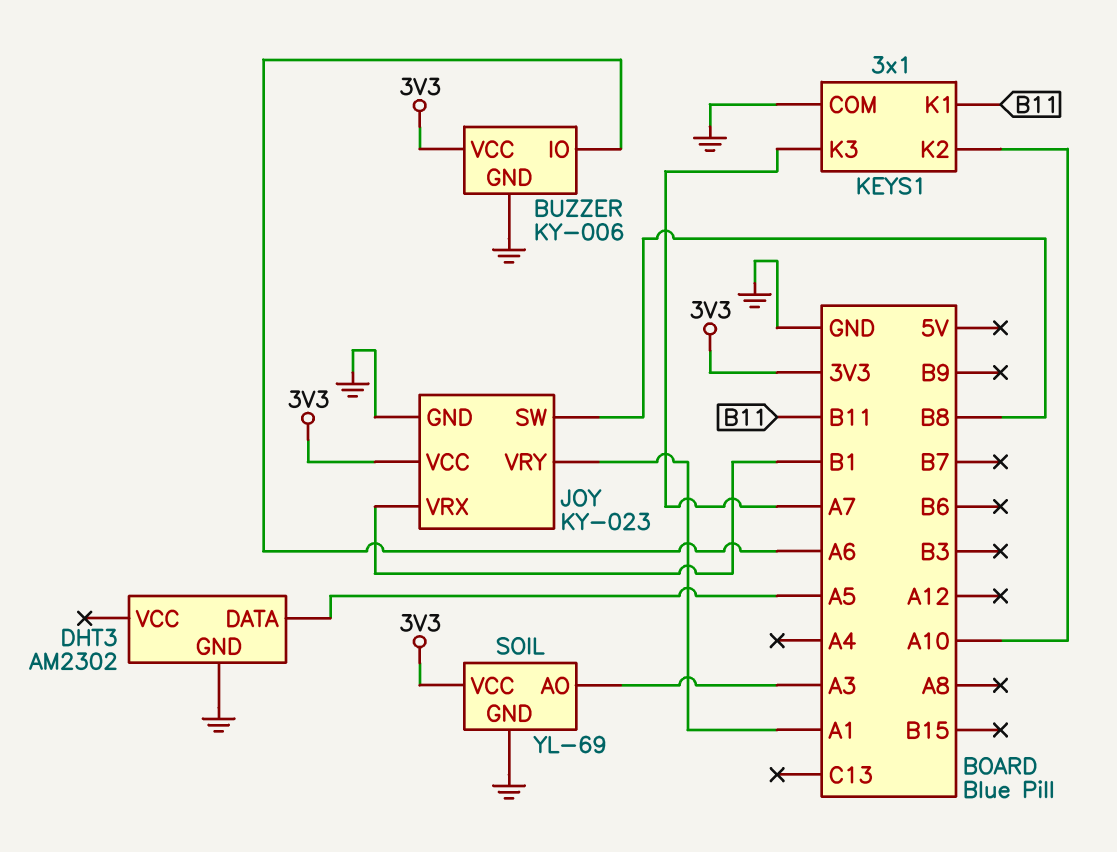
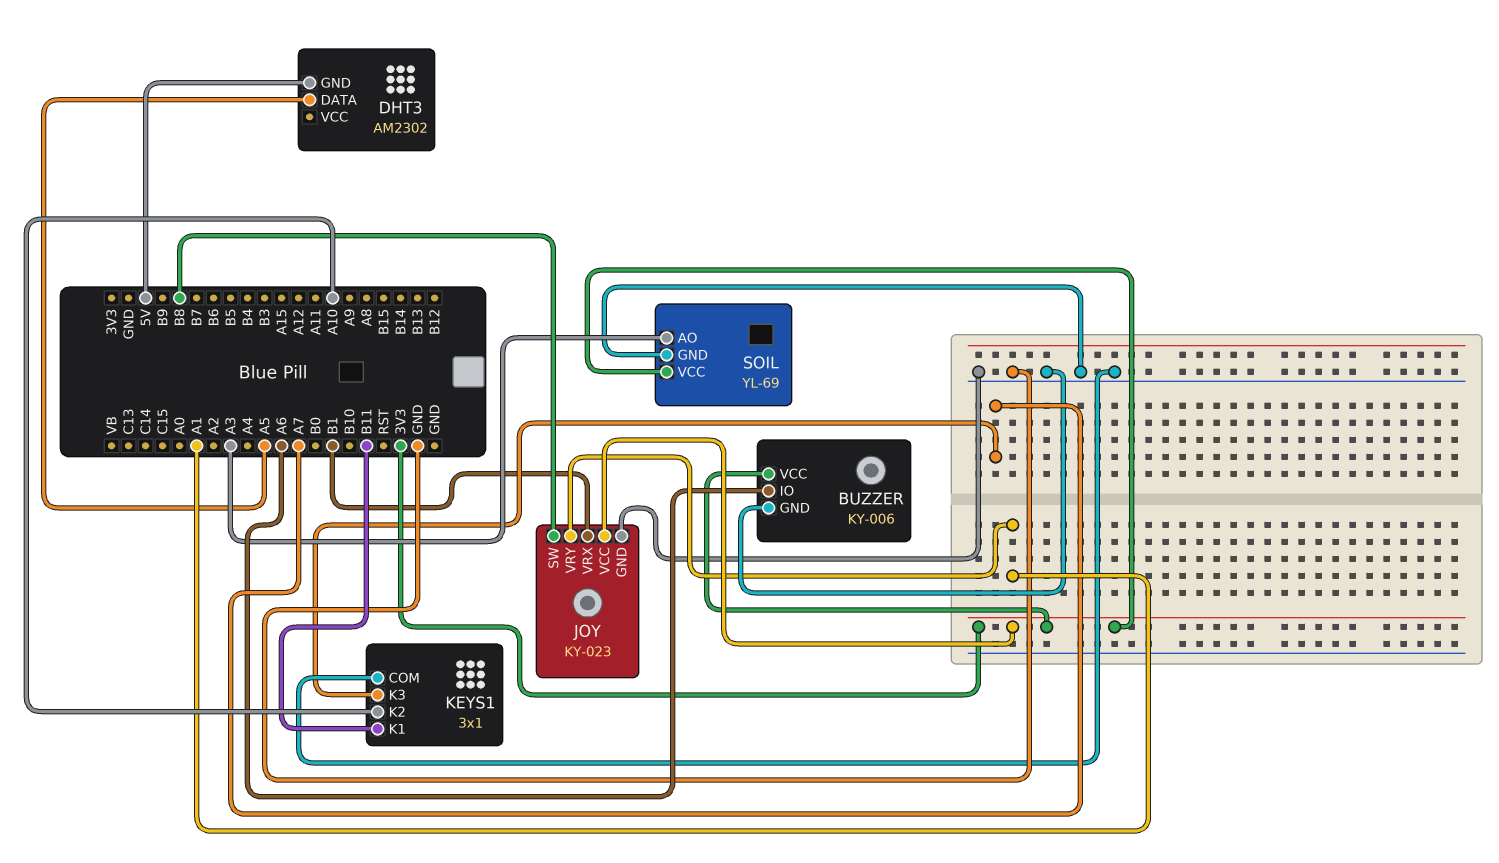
DHT3 pin GND: GND -> 5V

